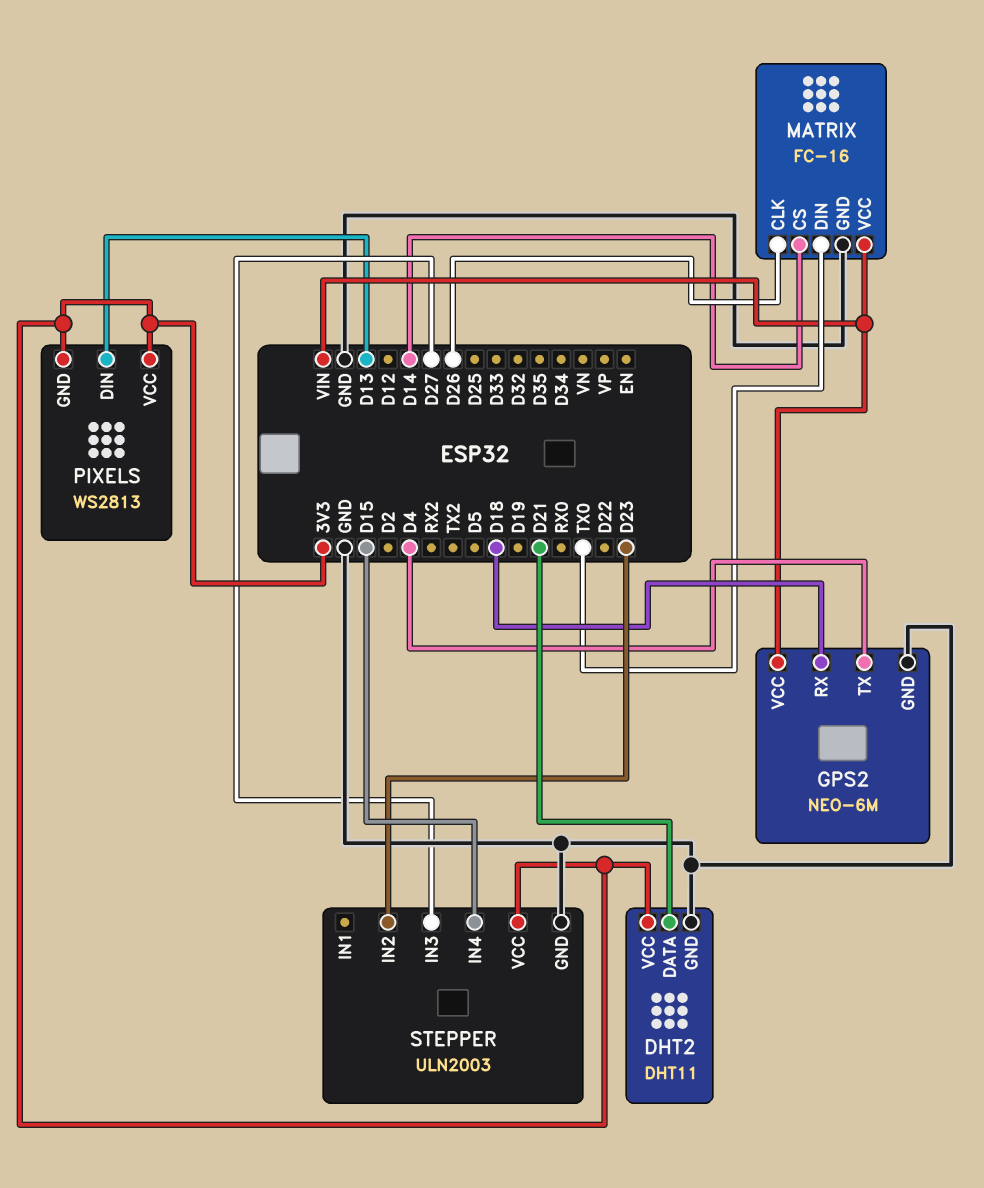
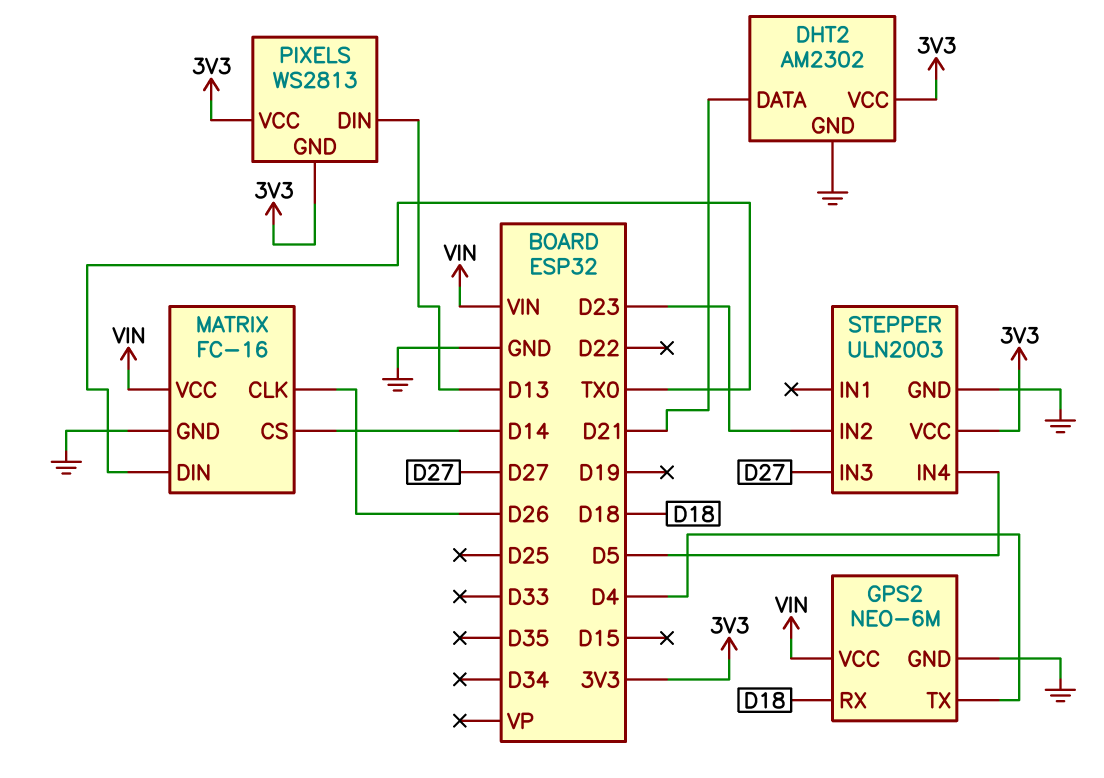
DHT2: DHT11 -> AM2302
STEPPER pin IN4: D15 -> D5

